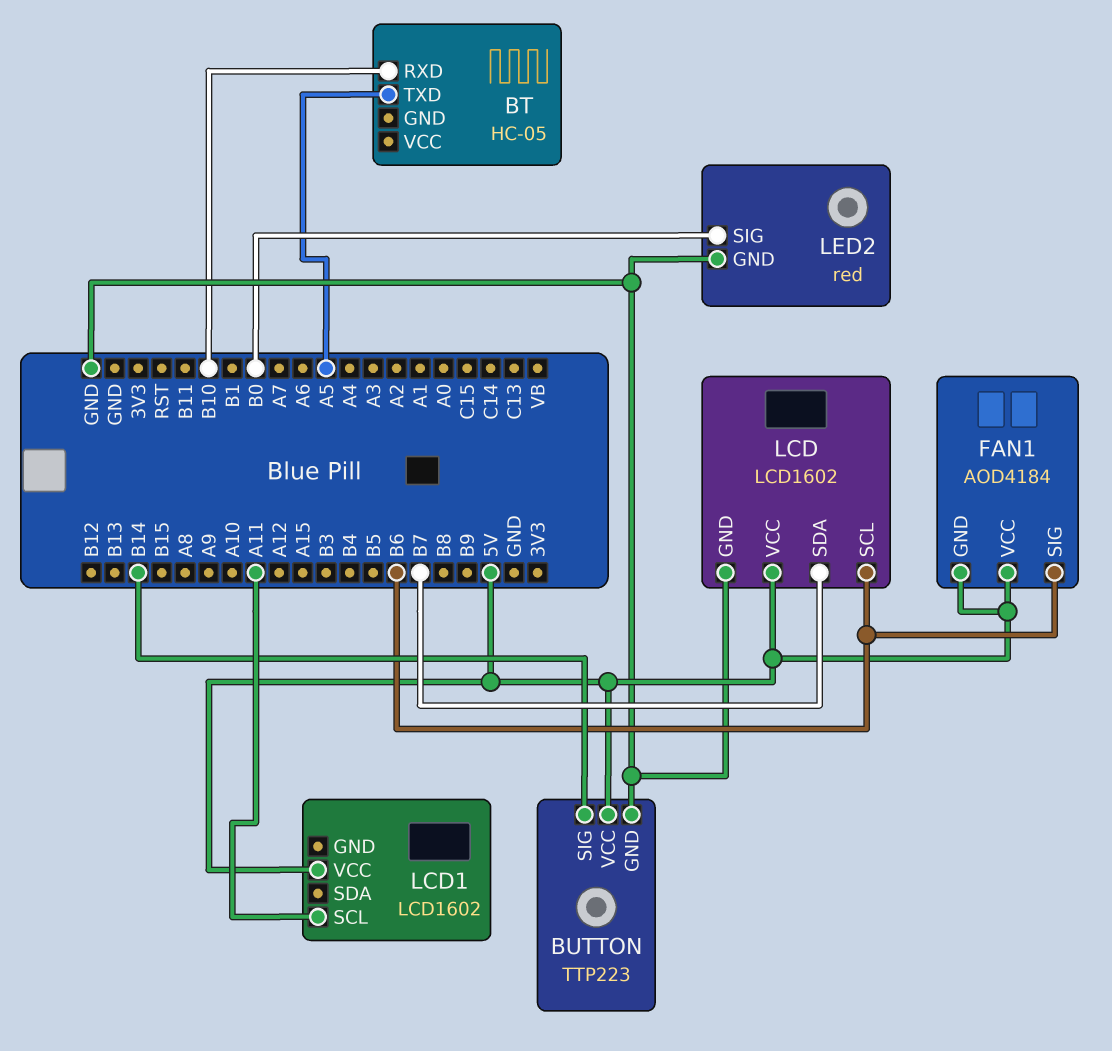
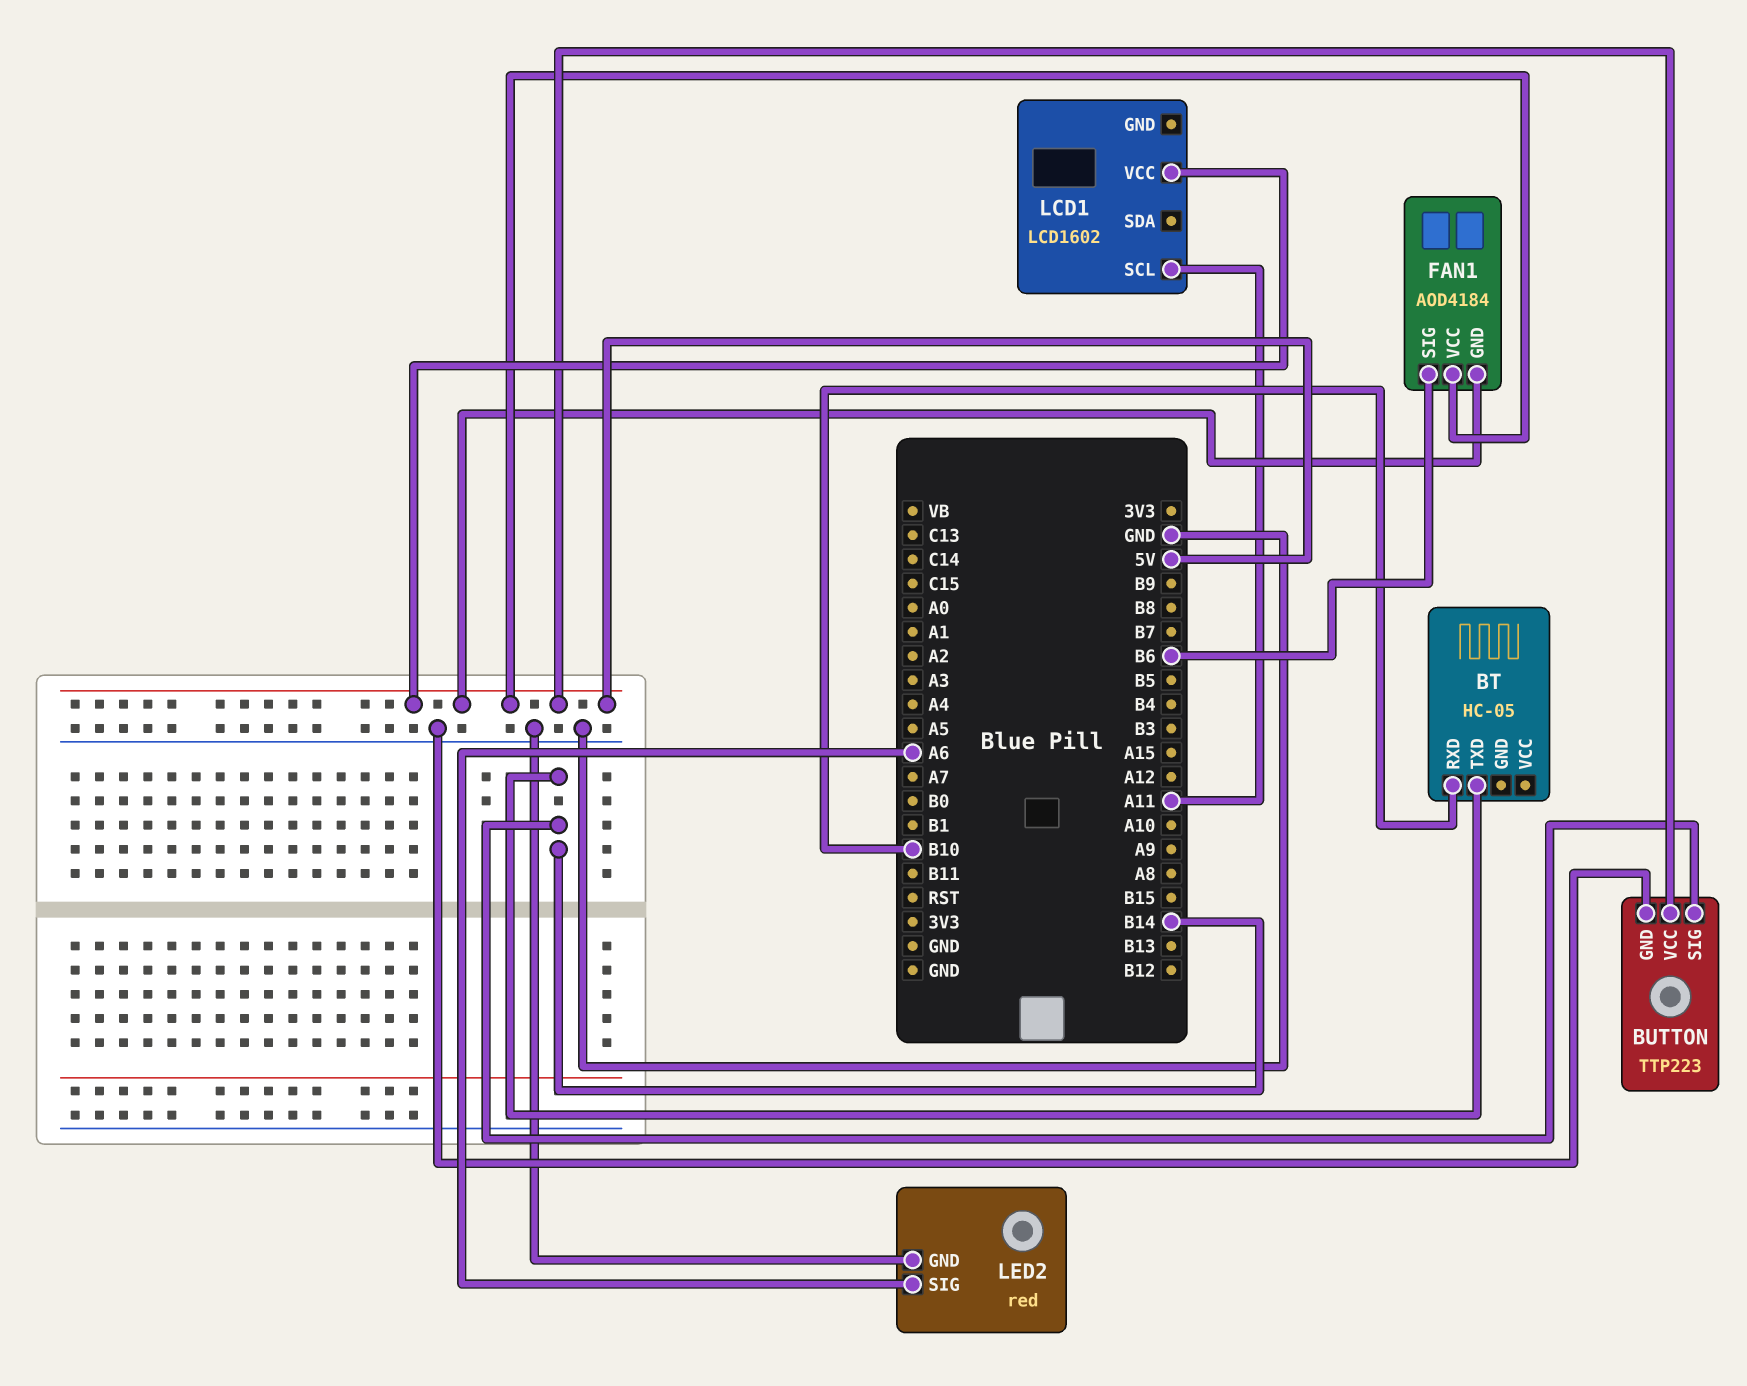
BT pin TXD: A5 -> B14
LCD: LCD1602 -> none
LCD pin GND: GND -> none
LCD pin SCL: B6 -> none
LCD pin SDA: B7 -> none
LCD pin VCC: 5V -> none
LED2 pin SIG: B0 -> A6

